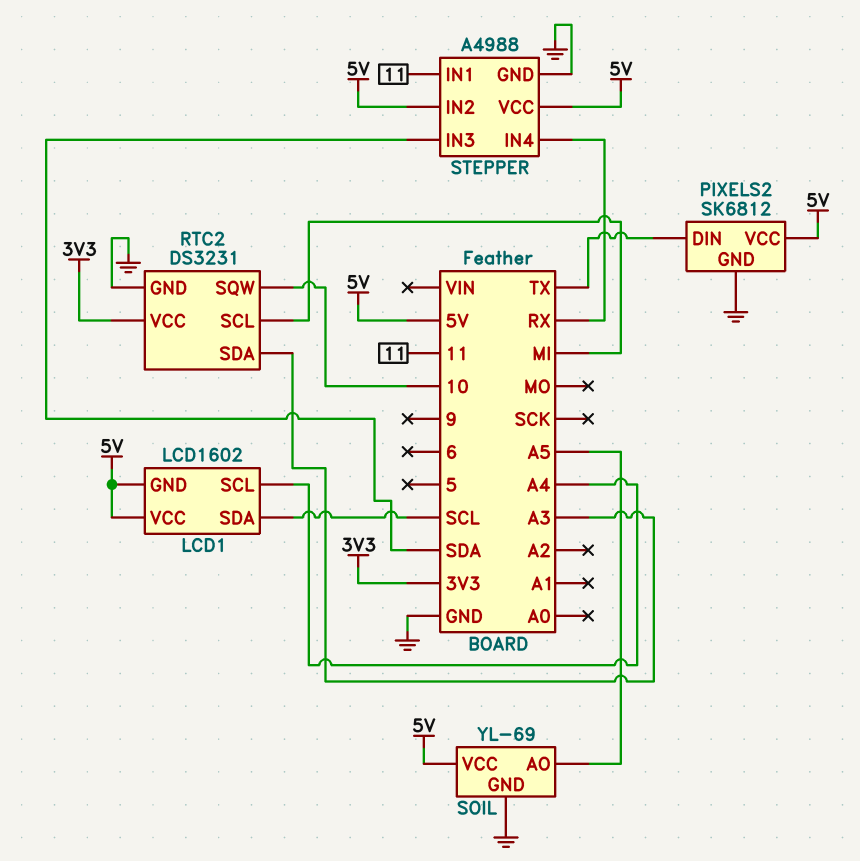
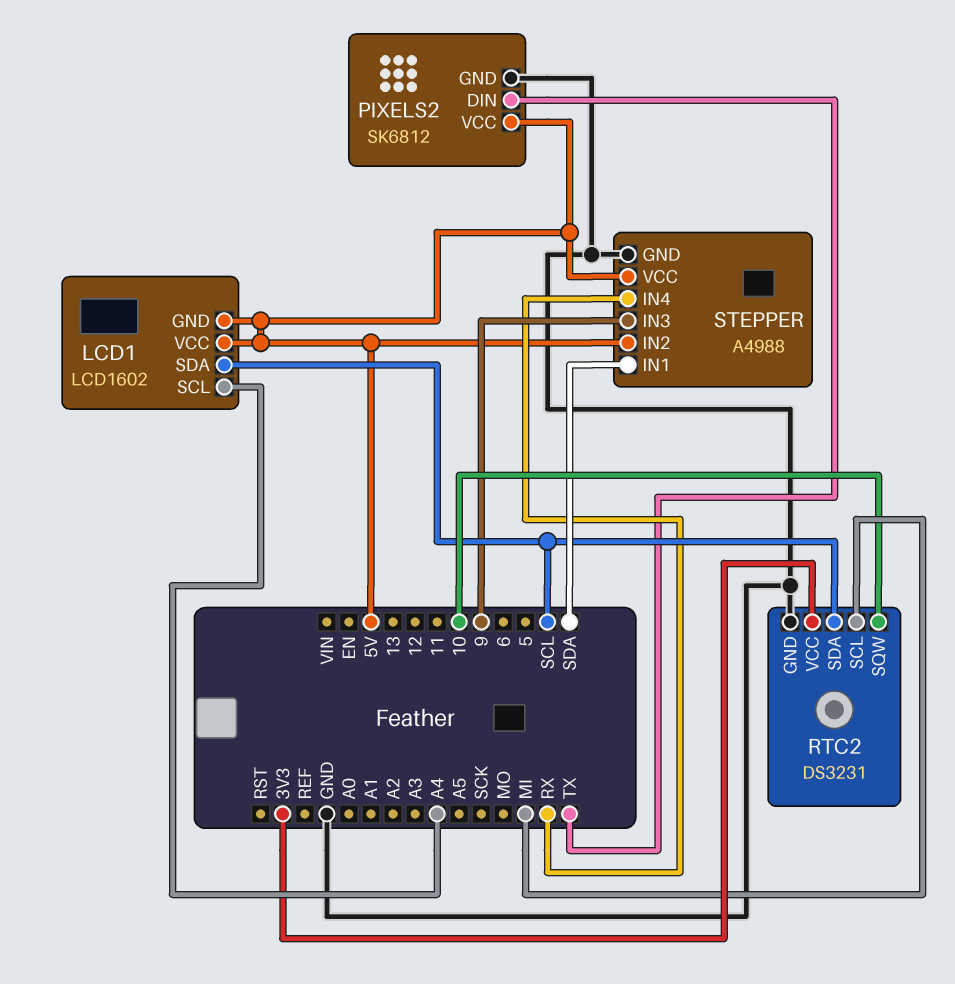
RTC2 pin SDA: A3 -> SCL
SOIL: YL-69 -> none
SOIL pin AO: A5 -> none
SOIL pin GND: GND -> none
SOIL pin VCC: 5V -> none
STEPPER pin IN1: 11 -> SDA
STEPPER pin IN3: SDA -> 9

